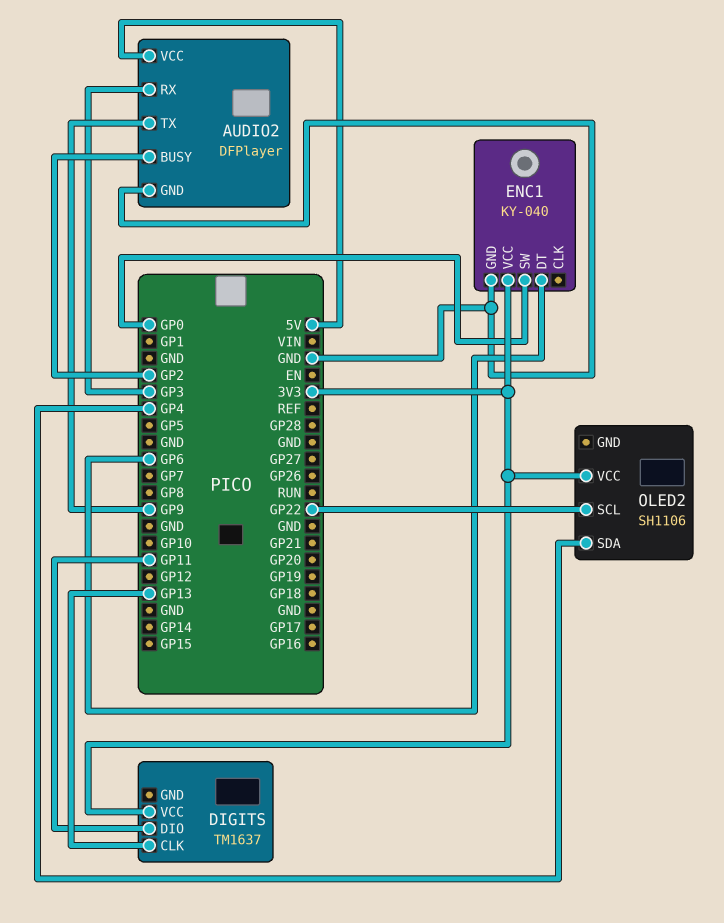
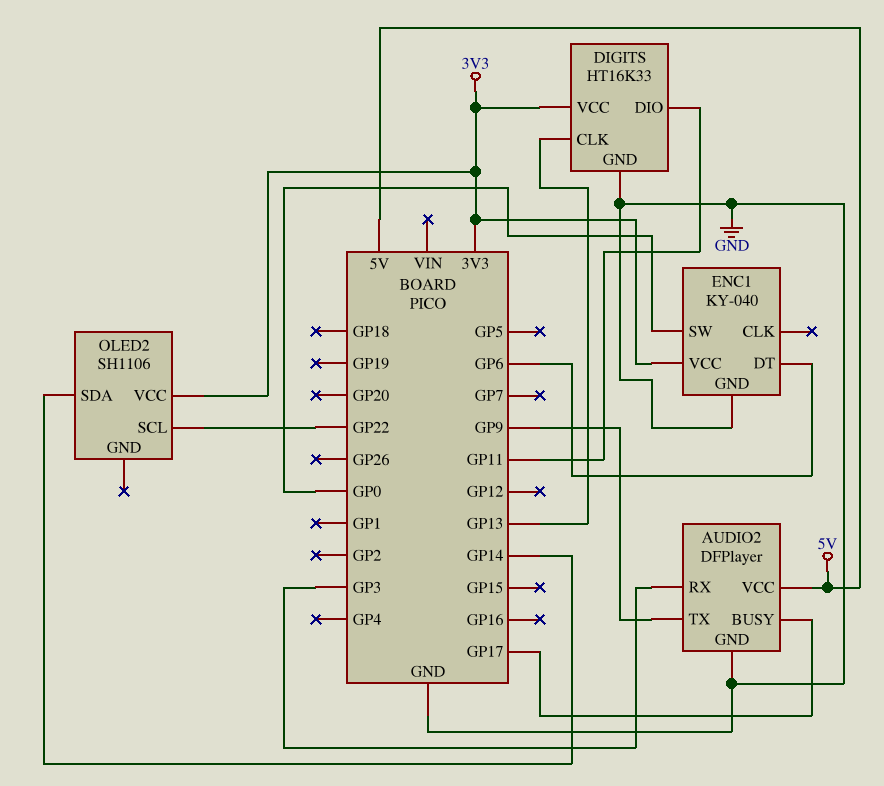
AUDIO2 pin BUSY: GP2 -> GP17
DIGITS: TM1637 -> HT16K33
DIGITS pin GND: none -> GND
OLED2 pin SDA: GP4 -> GP14

